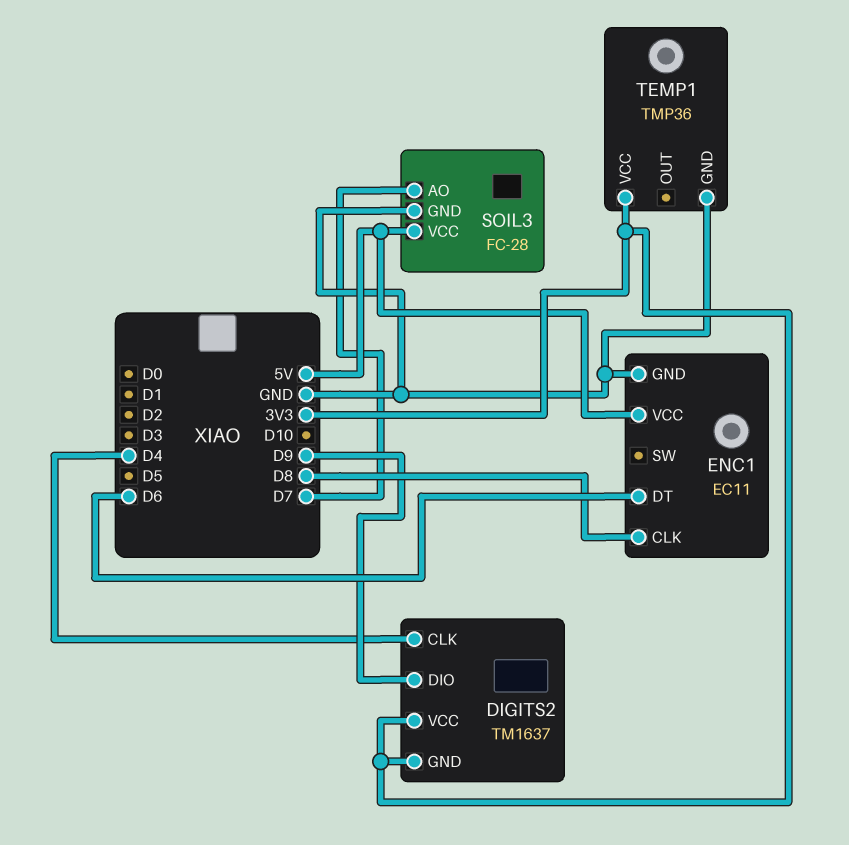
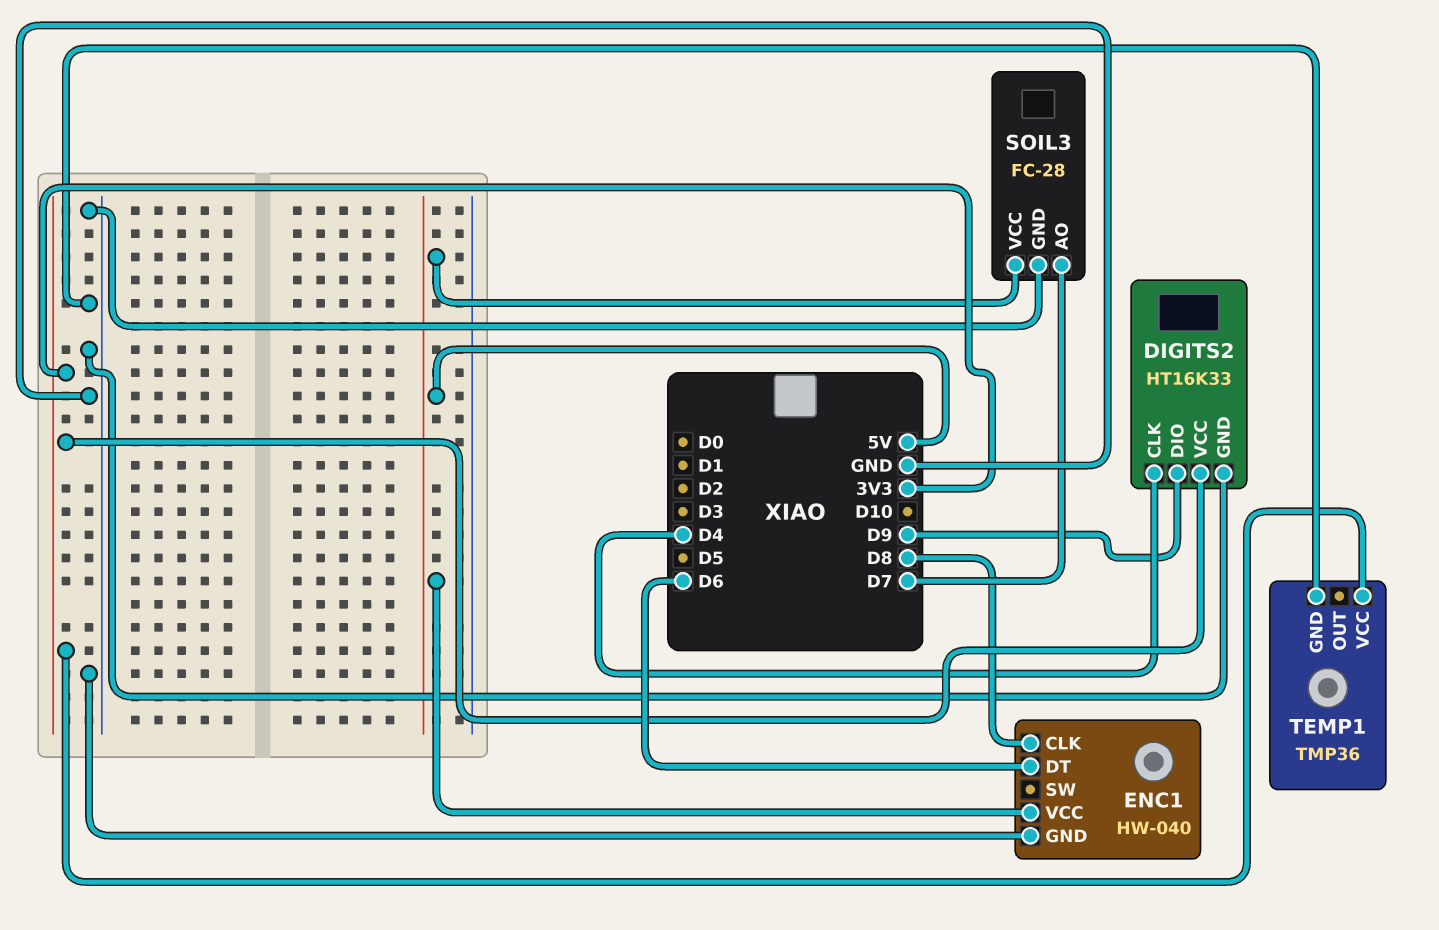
DIGITS2: TM1637 -> HT16K33
DIGITS2 pin GND: 3V3 -> GND
ENC1: EC11 -> HW-040

